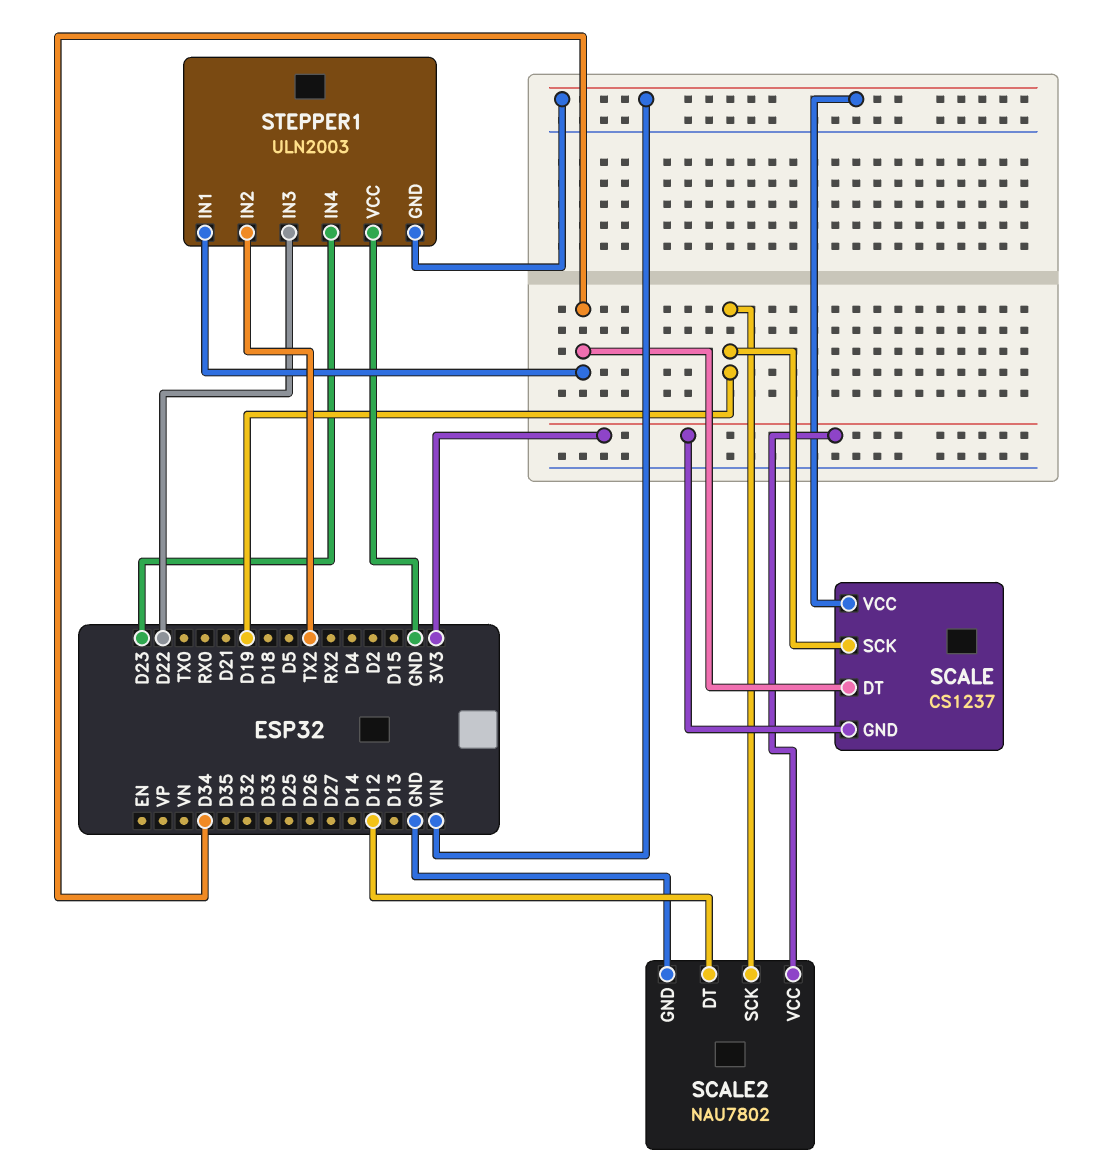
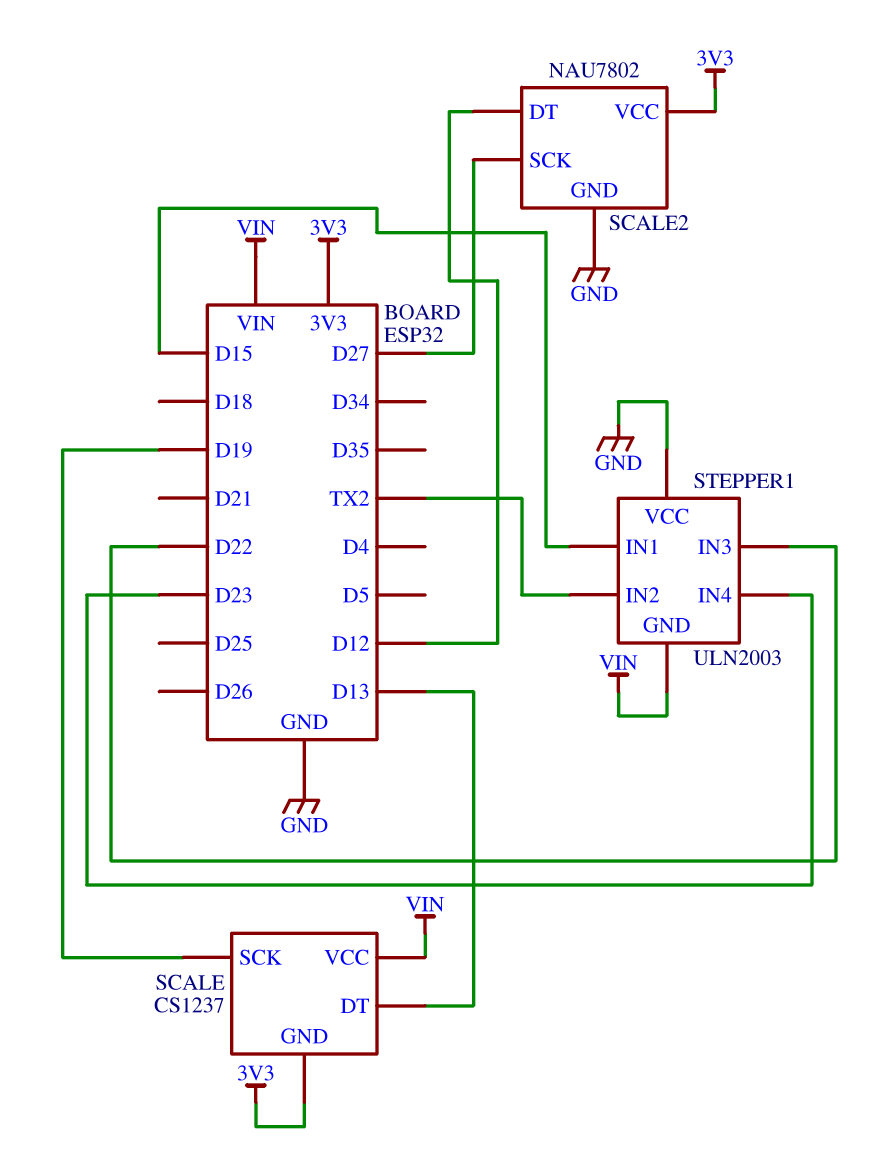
SCALE pin DT: D34 -> D13
SCALE2 pin SCK: D19 -> D27
STEPPER1 pin IN1: D34 -> D15

